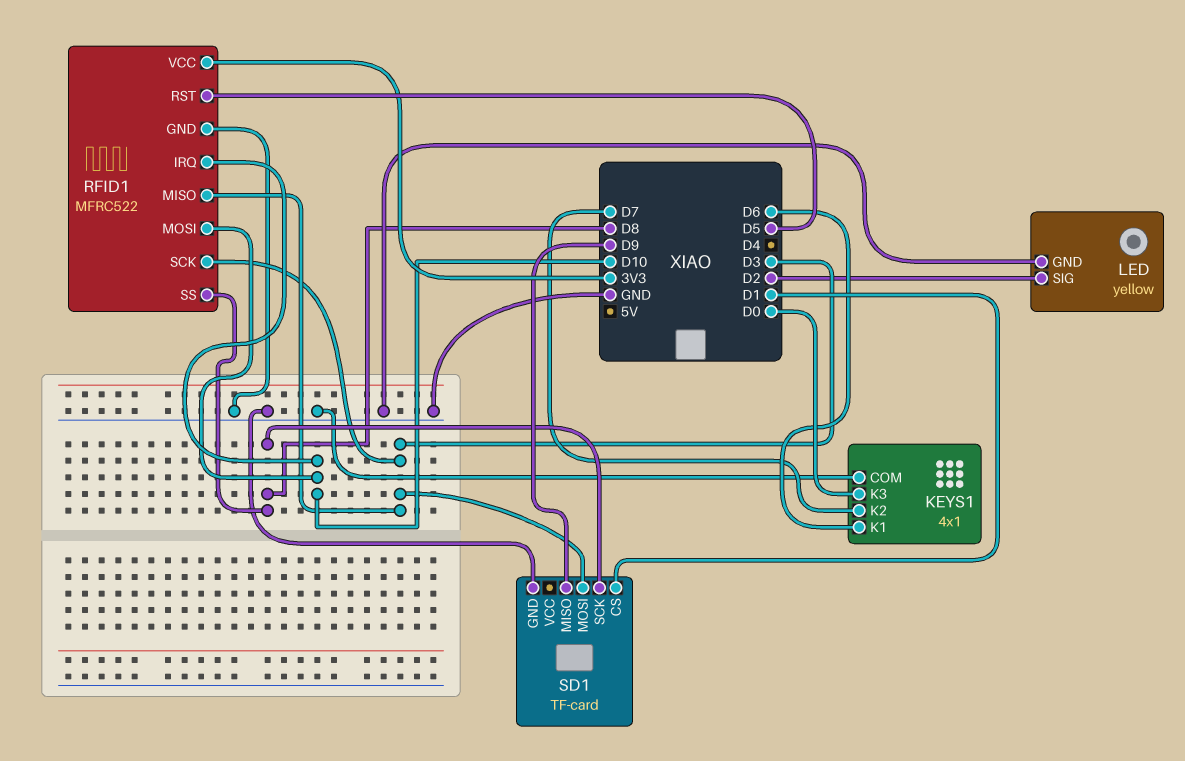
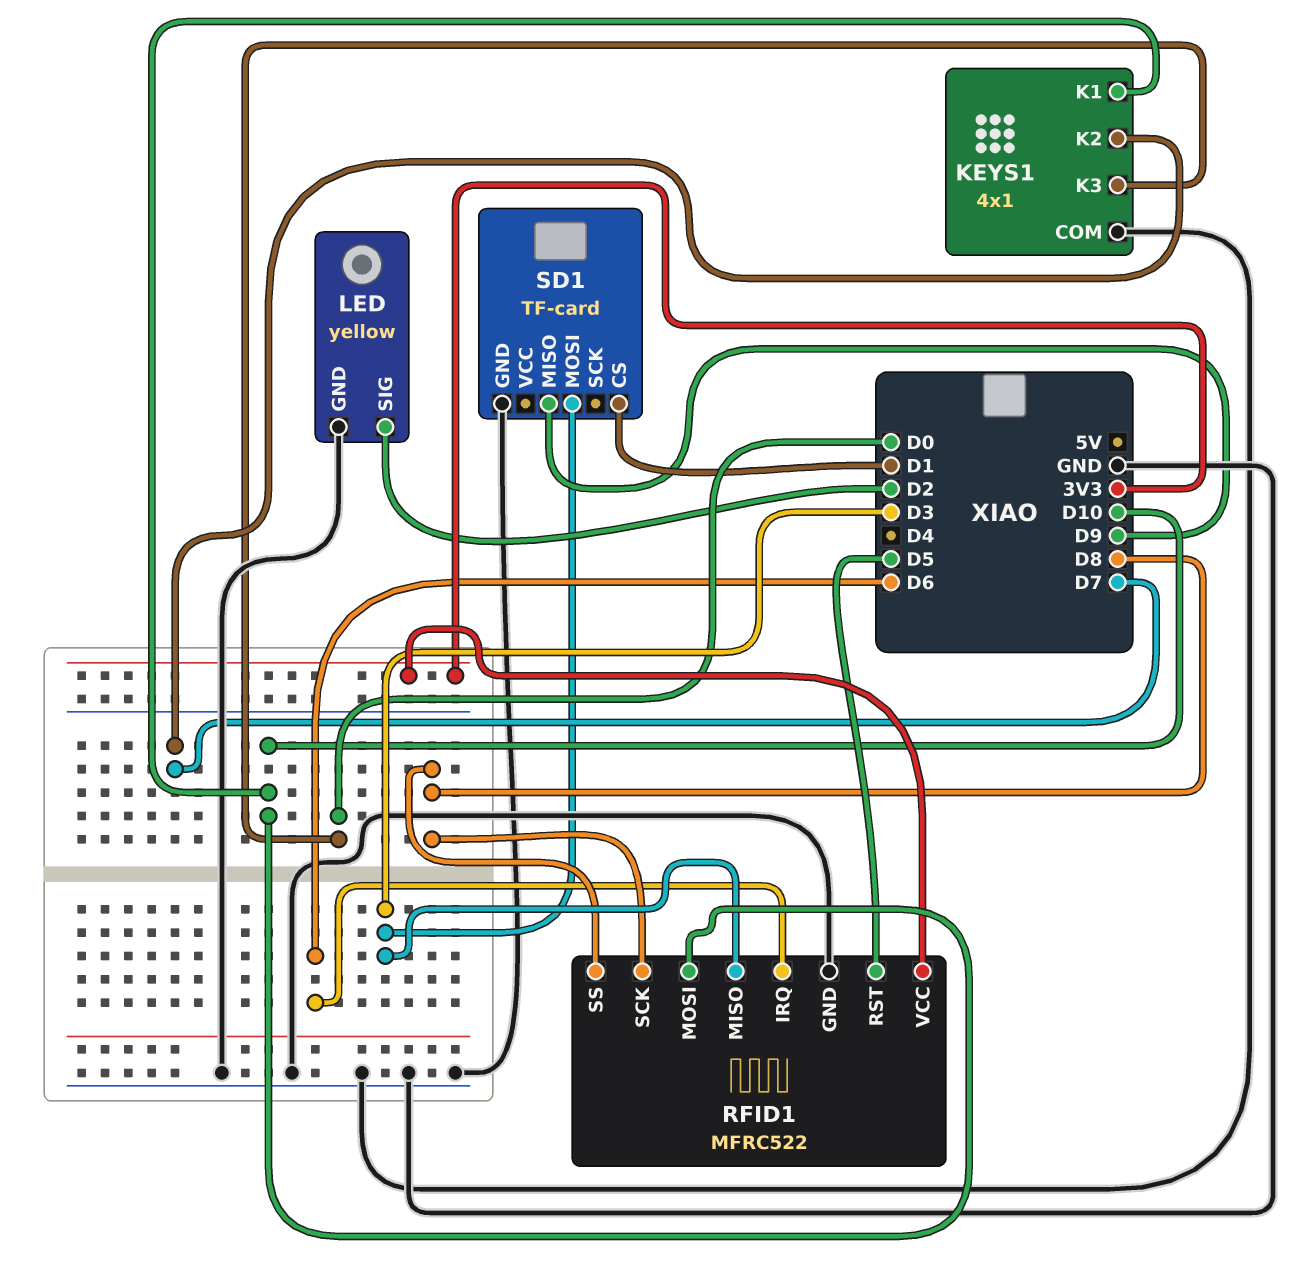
KEYS1 pin K1: D6 -> D10
RFID1 pin IRQ: D10 -> D6
RFID1 pin SCK: D3 -> D8
SD1 pin SCK: D8 -> none

